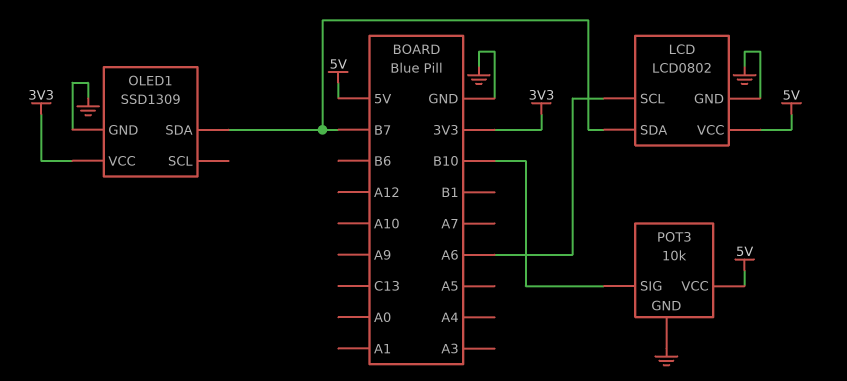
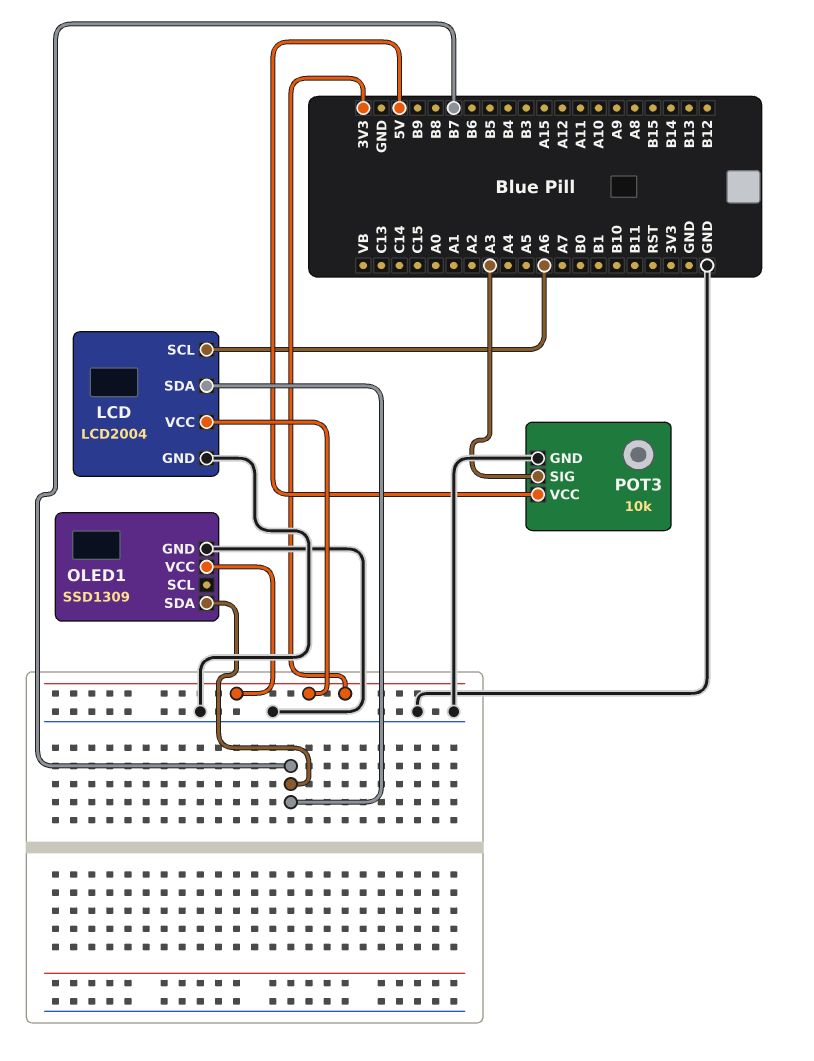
LCD: LCD0802 -> LCD2004
LCD pin VCC: 5V -> 3V3
POT3 pin SIG: B10 -> A3

